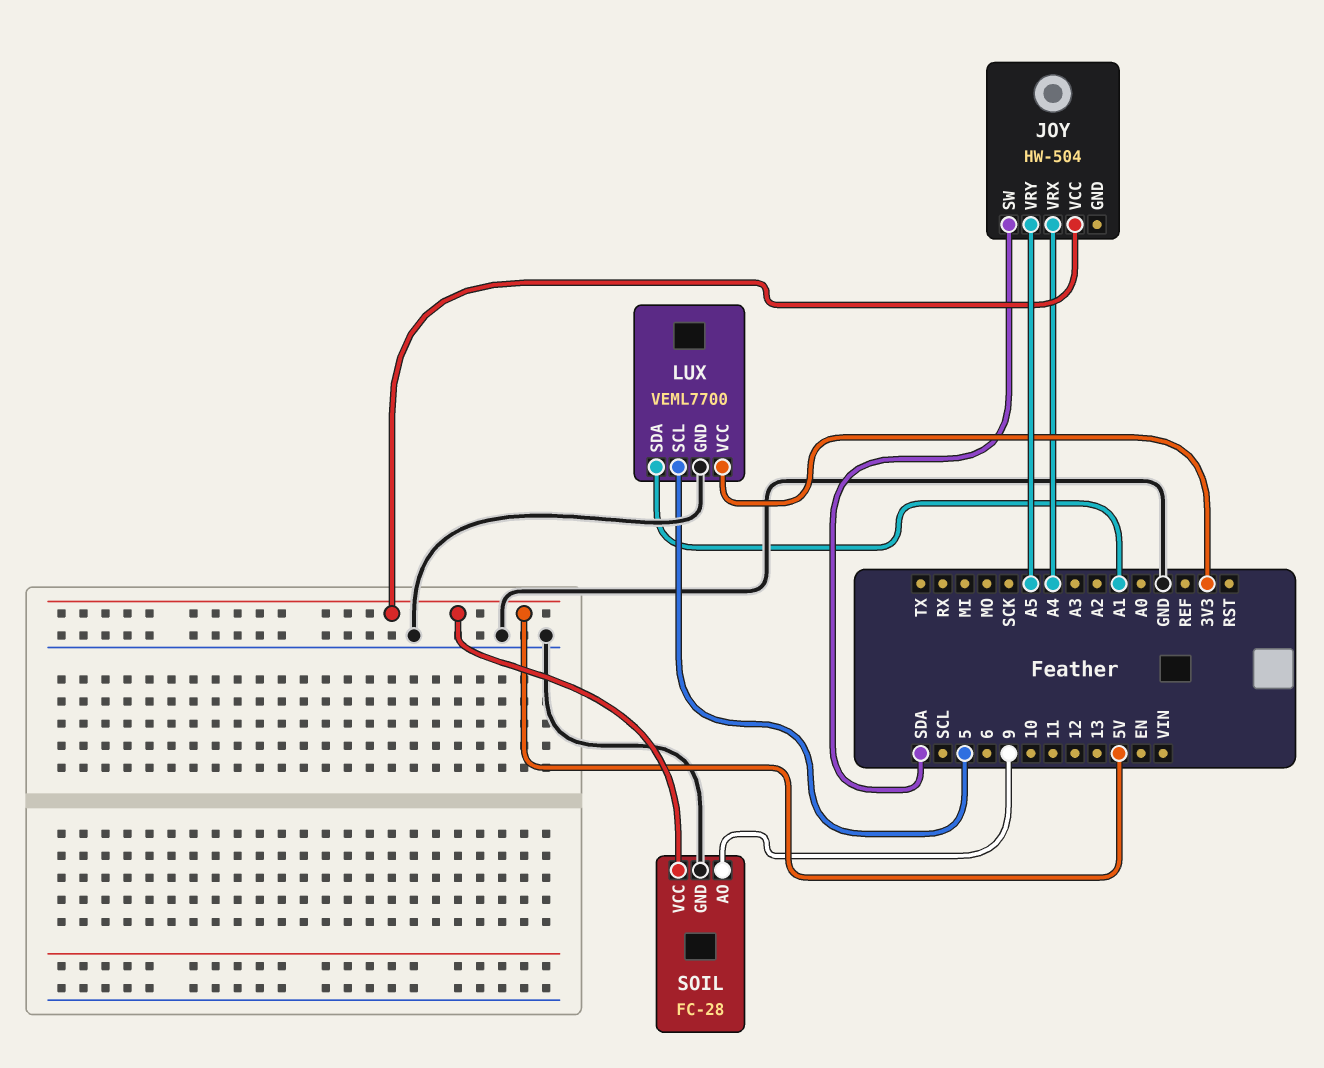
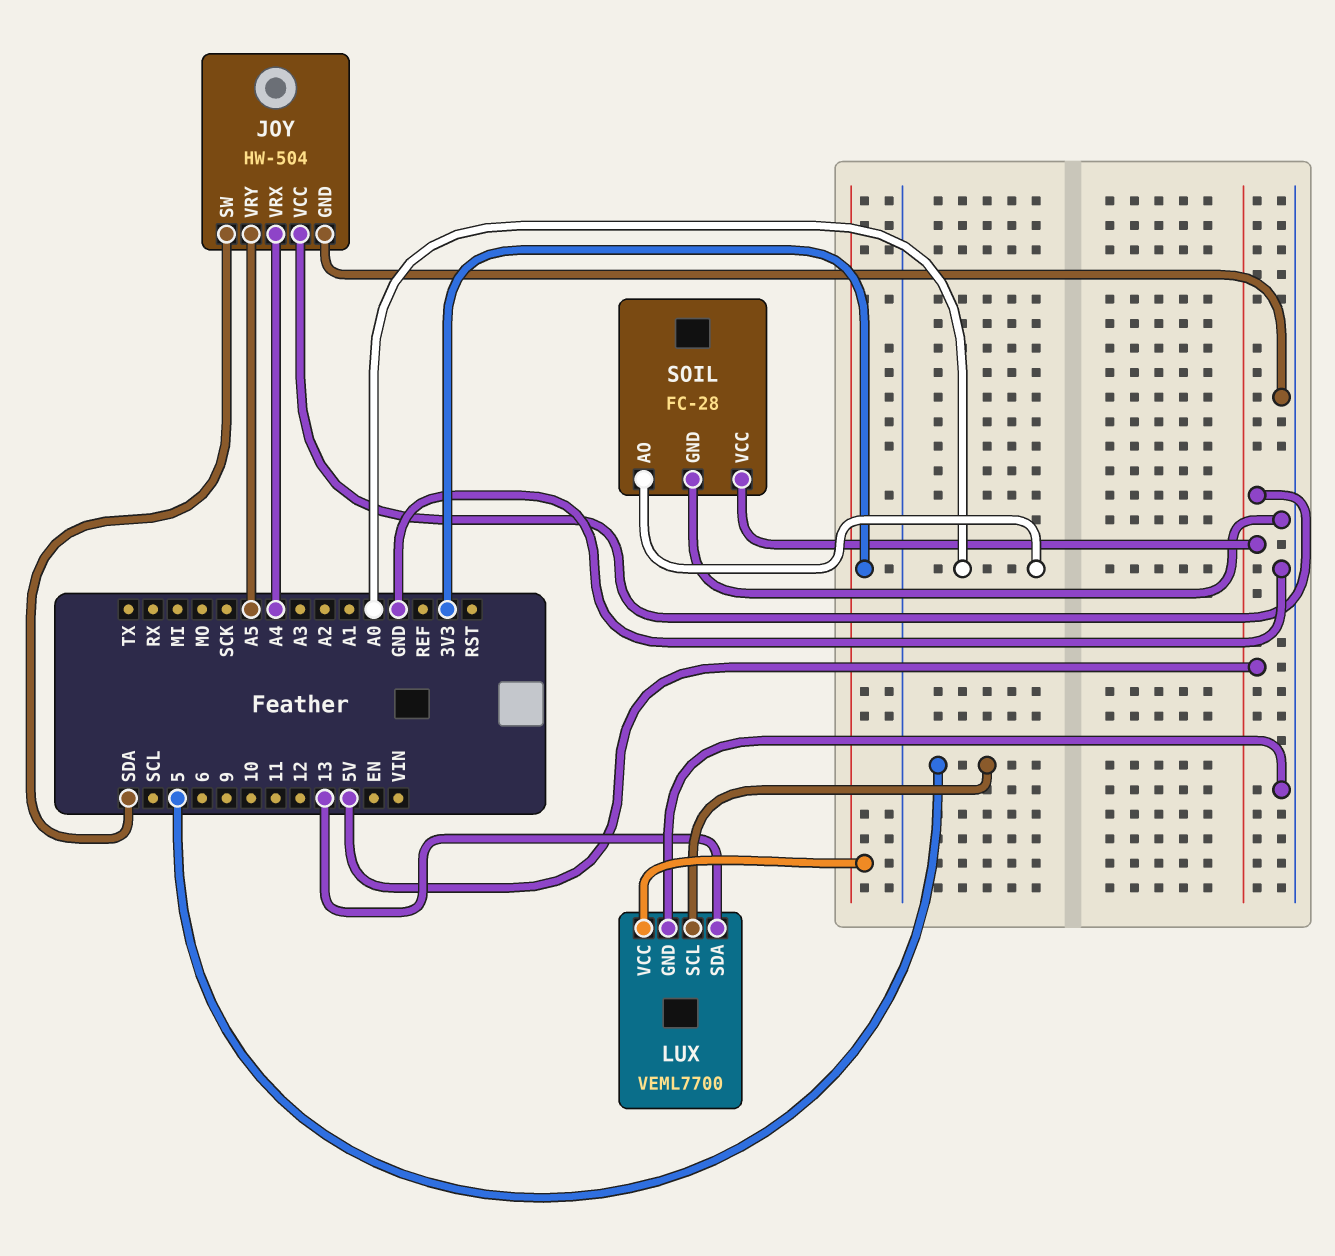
JOY pin GND: none -> GND
LUX pin SDA: A1 -> 13
SOIL pin AO: 9 -> A0

